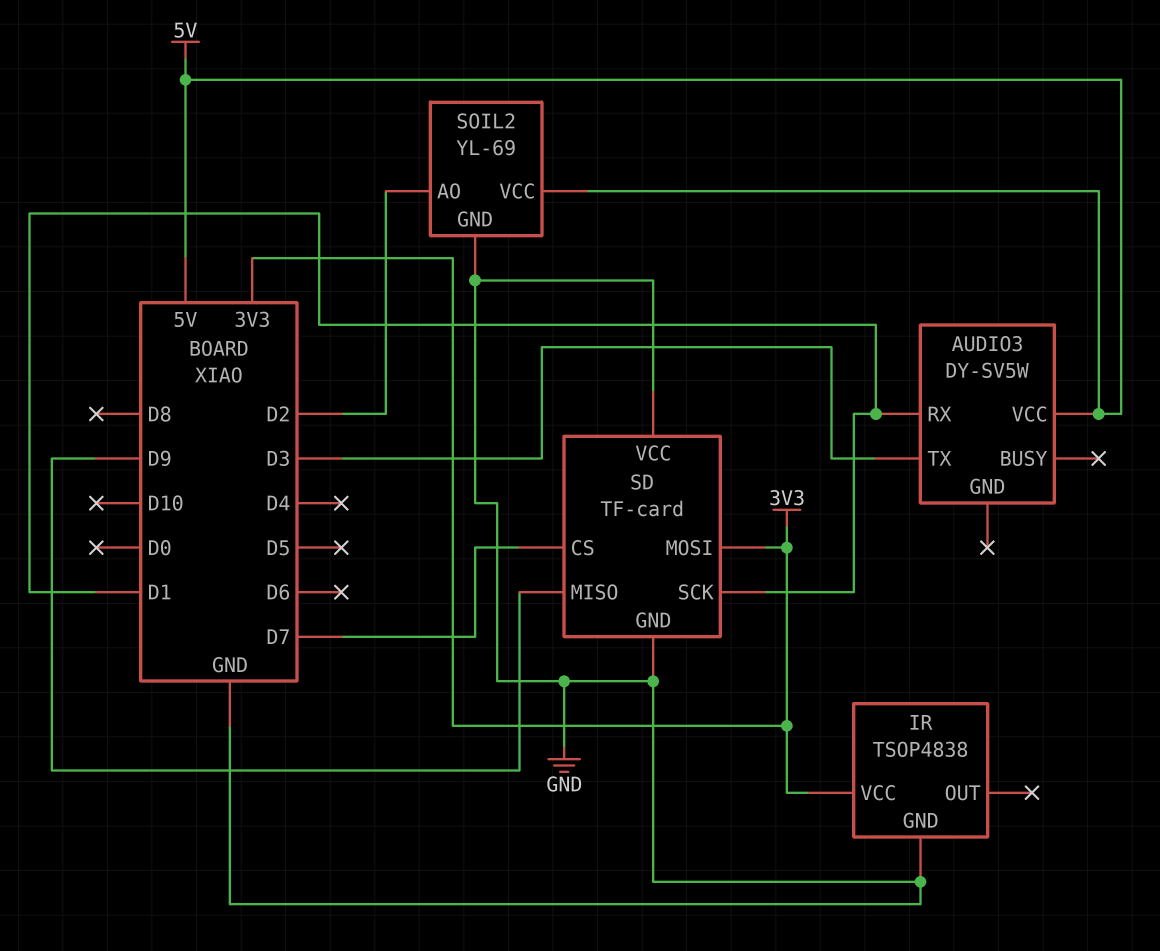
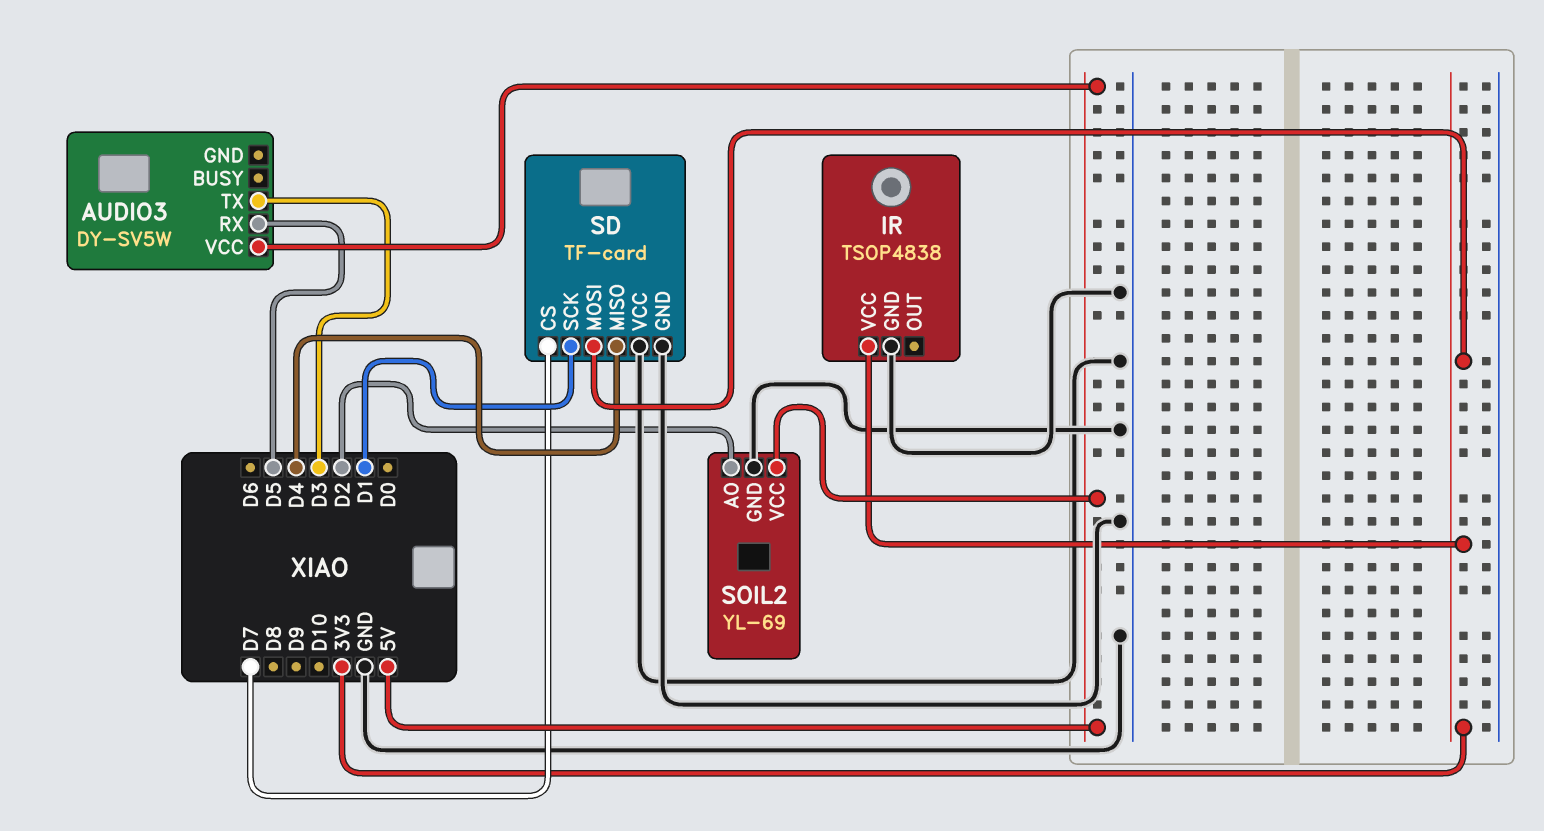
AUDIO3 pin RX: D1 -> D5
SD pin MISO: D9 -> D4

